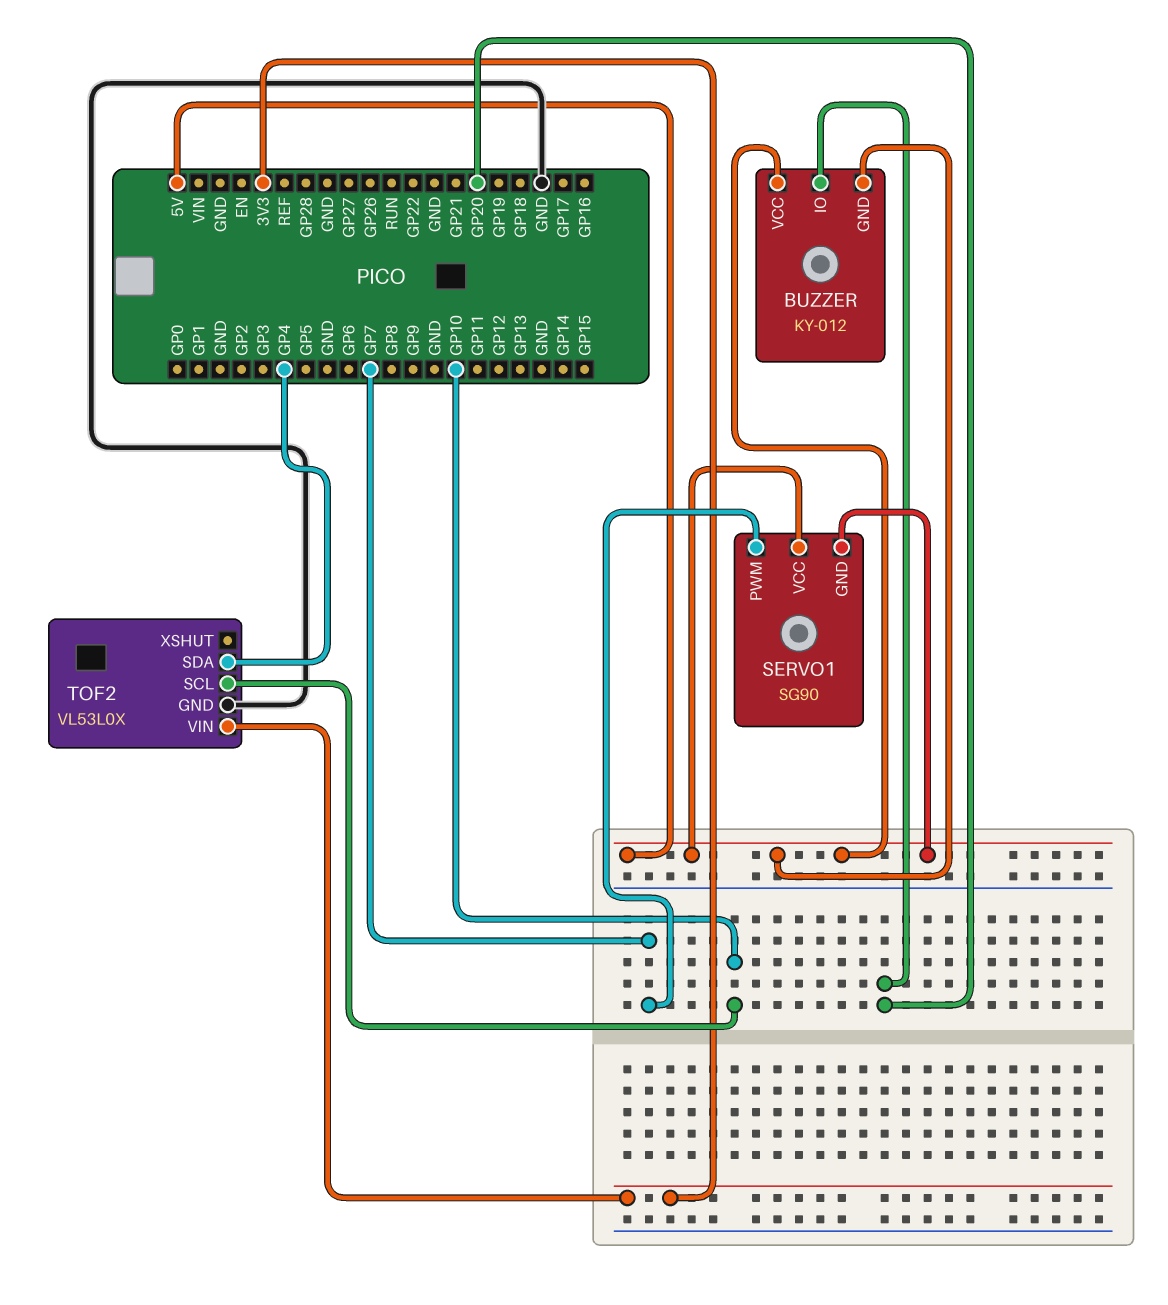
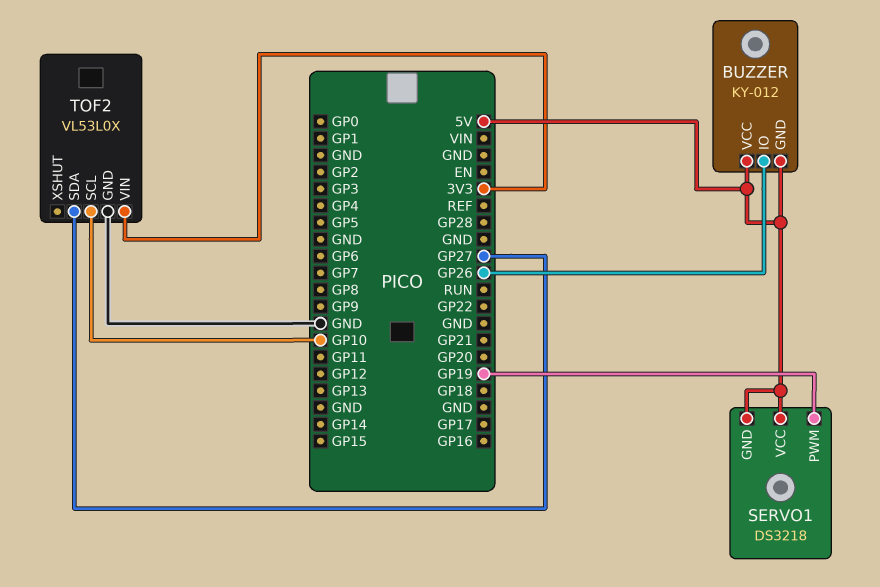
BUZZER pin IO: GP20 -> GP26
SERVO1: SG90 -> DS3218
SERVO1 pin PWM: GP7 -> GP19
TOF2 pin SDA: GP4 -> GP27

